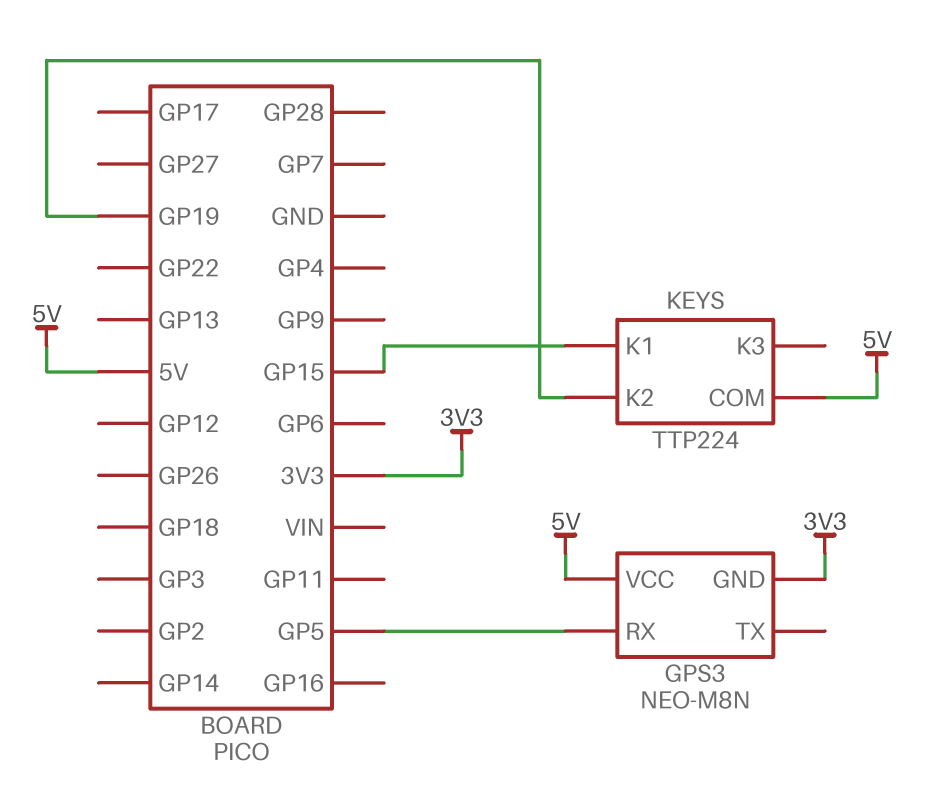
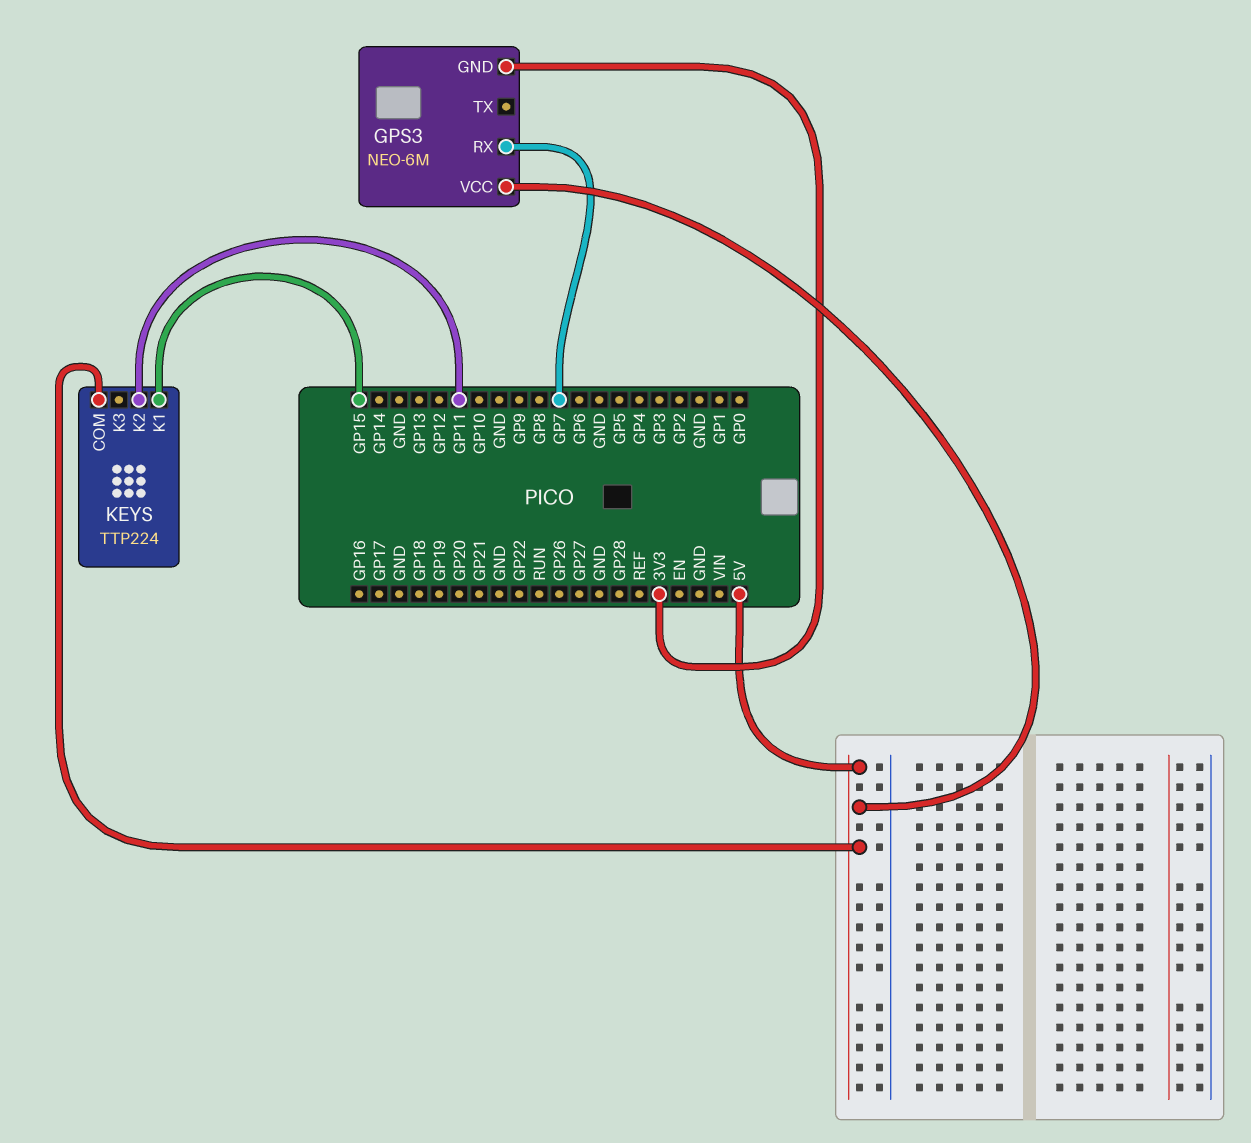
GPS3: NEO-M8N -> NEO-6M
GPS3 pin RX: GP5 -> GP7
KEYS pin K2: GP19 -> GP11

